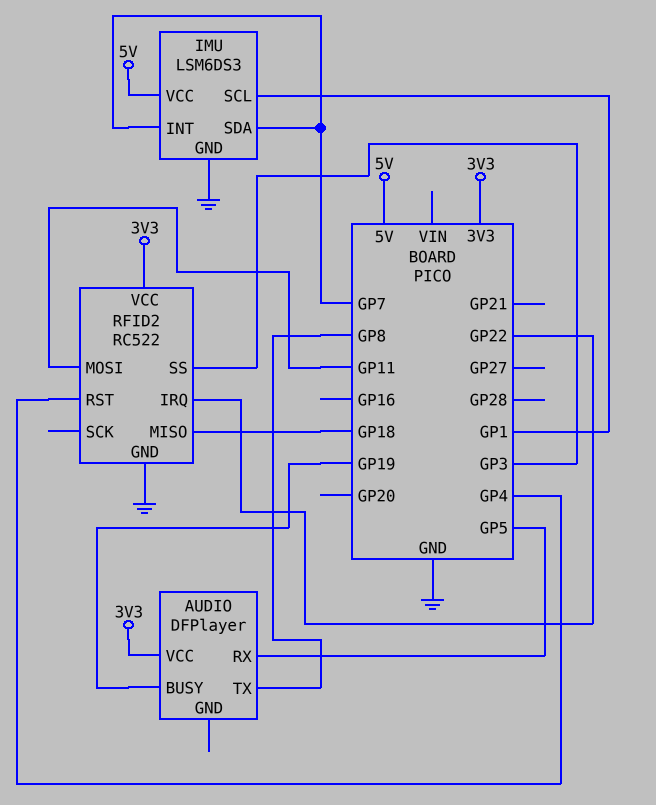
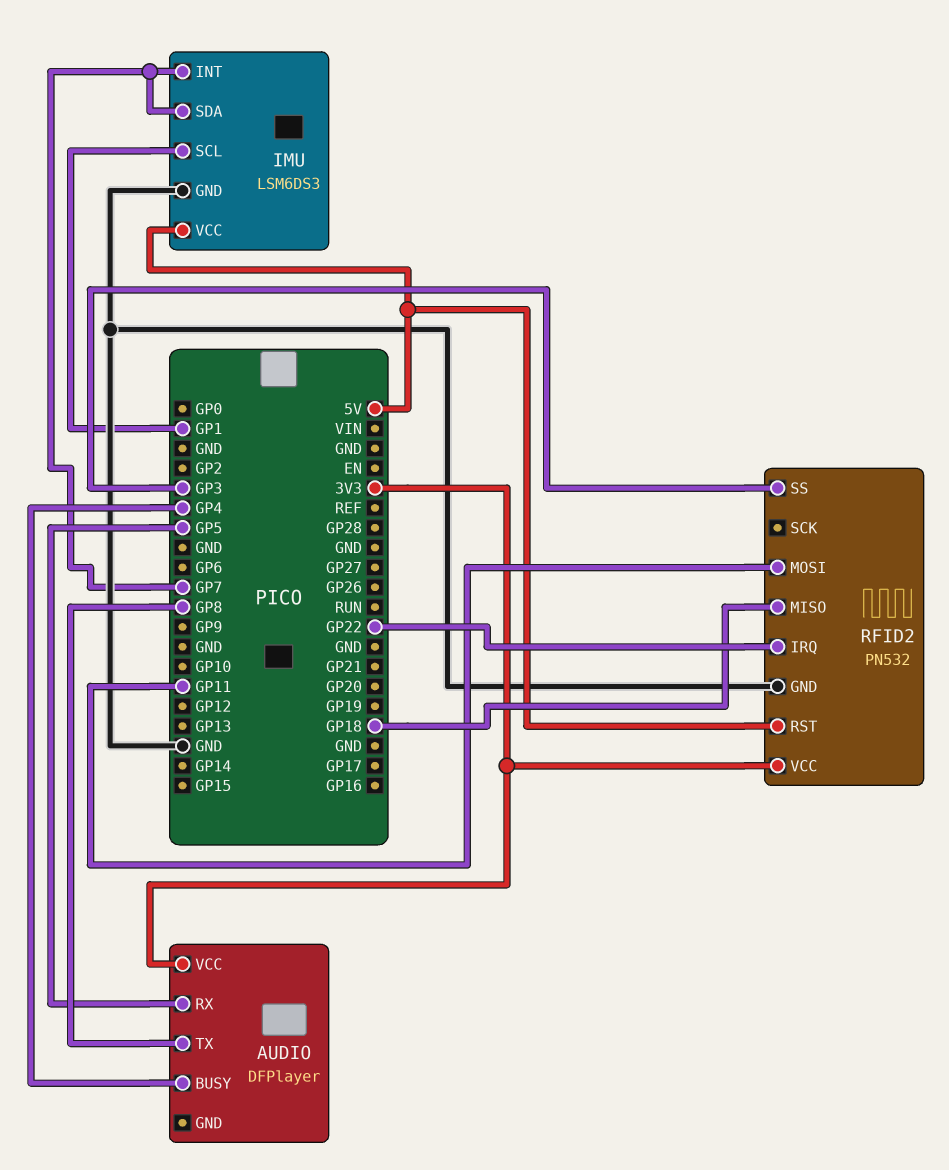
AUDIO pin BUSY: GP19 -> GP4
RFID2: RC522 -> PN532
RFID2 pin RST: GP4 -> 5V

